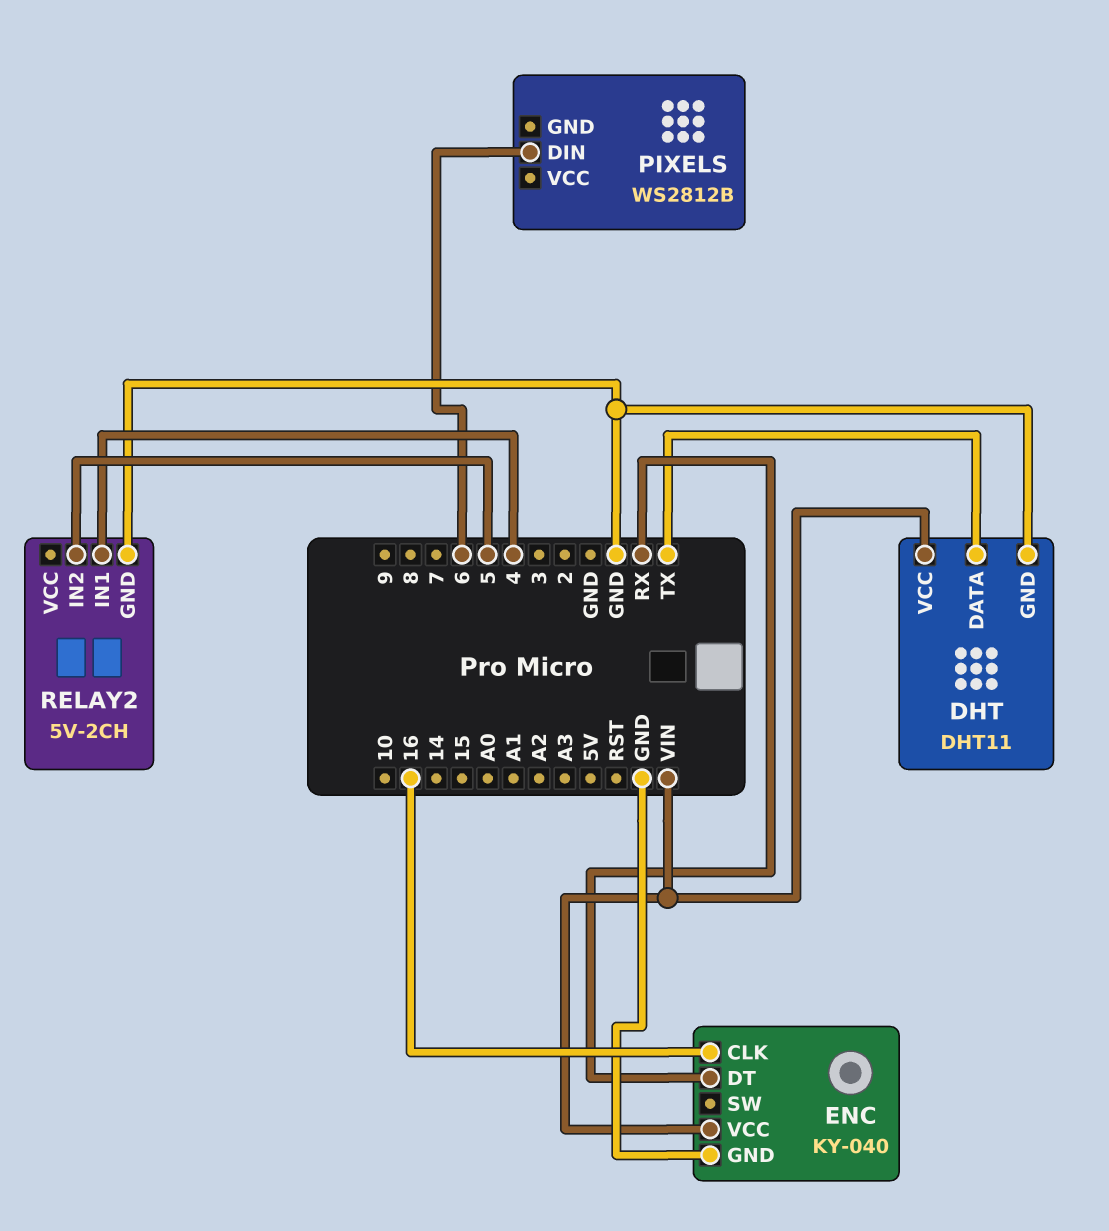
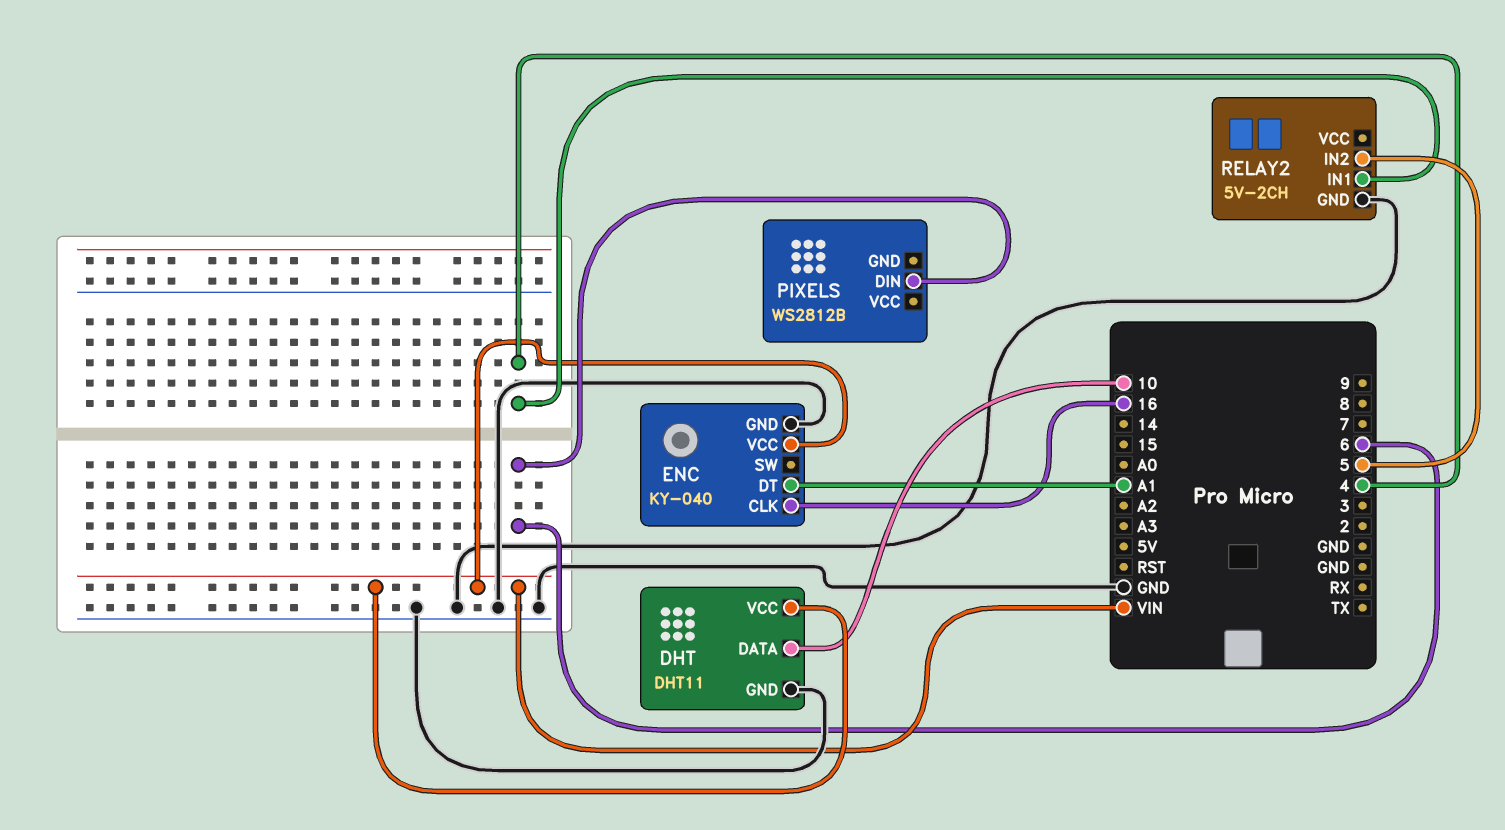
DHT pin DATA: TX -> 10
ENC pin DT: RX -> A1

